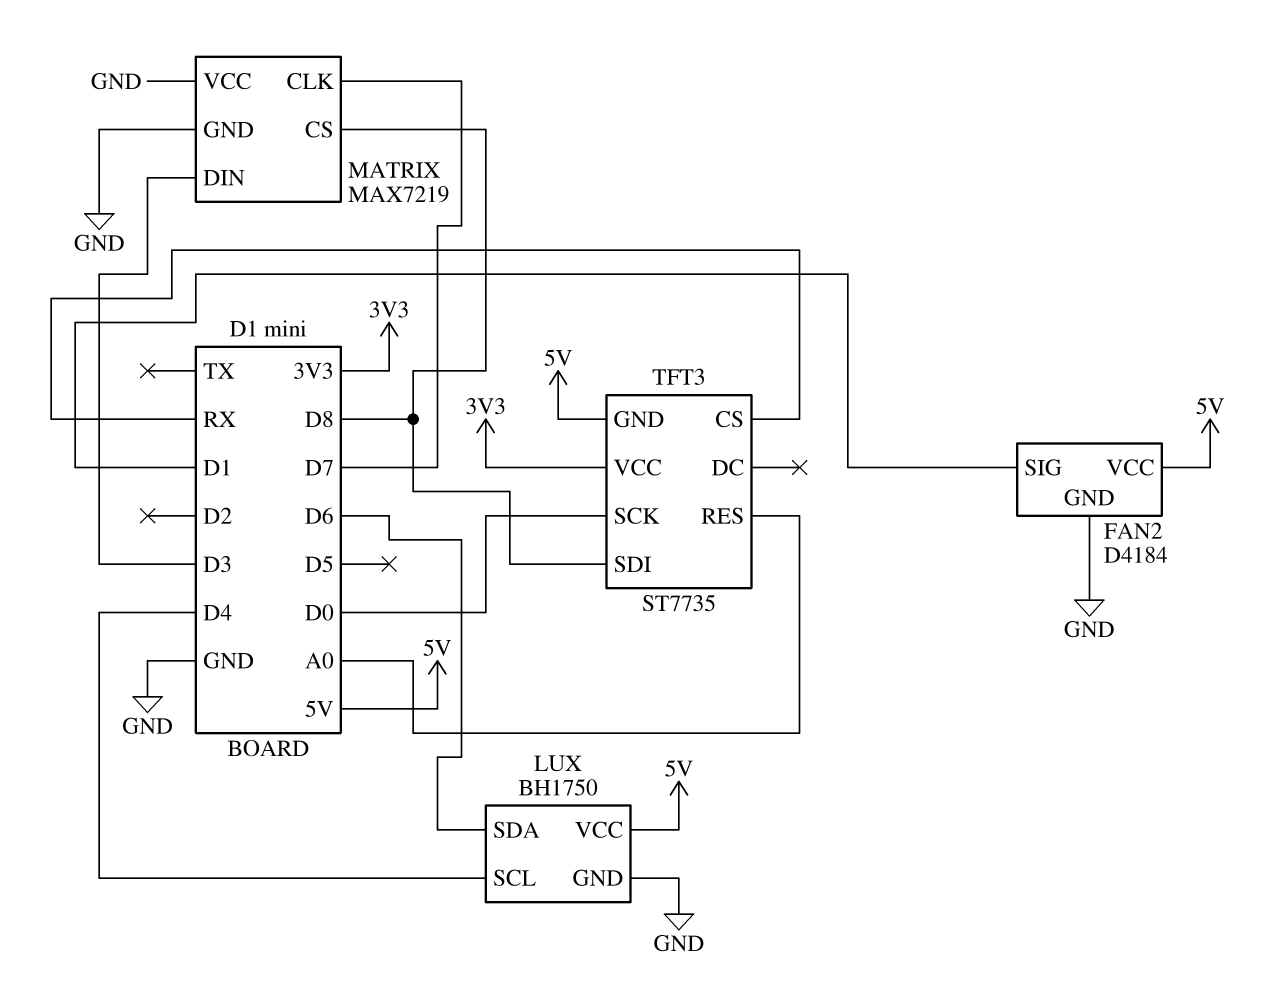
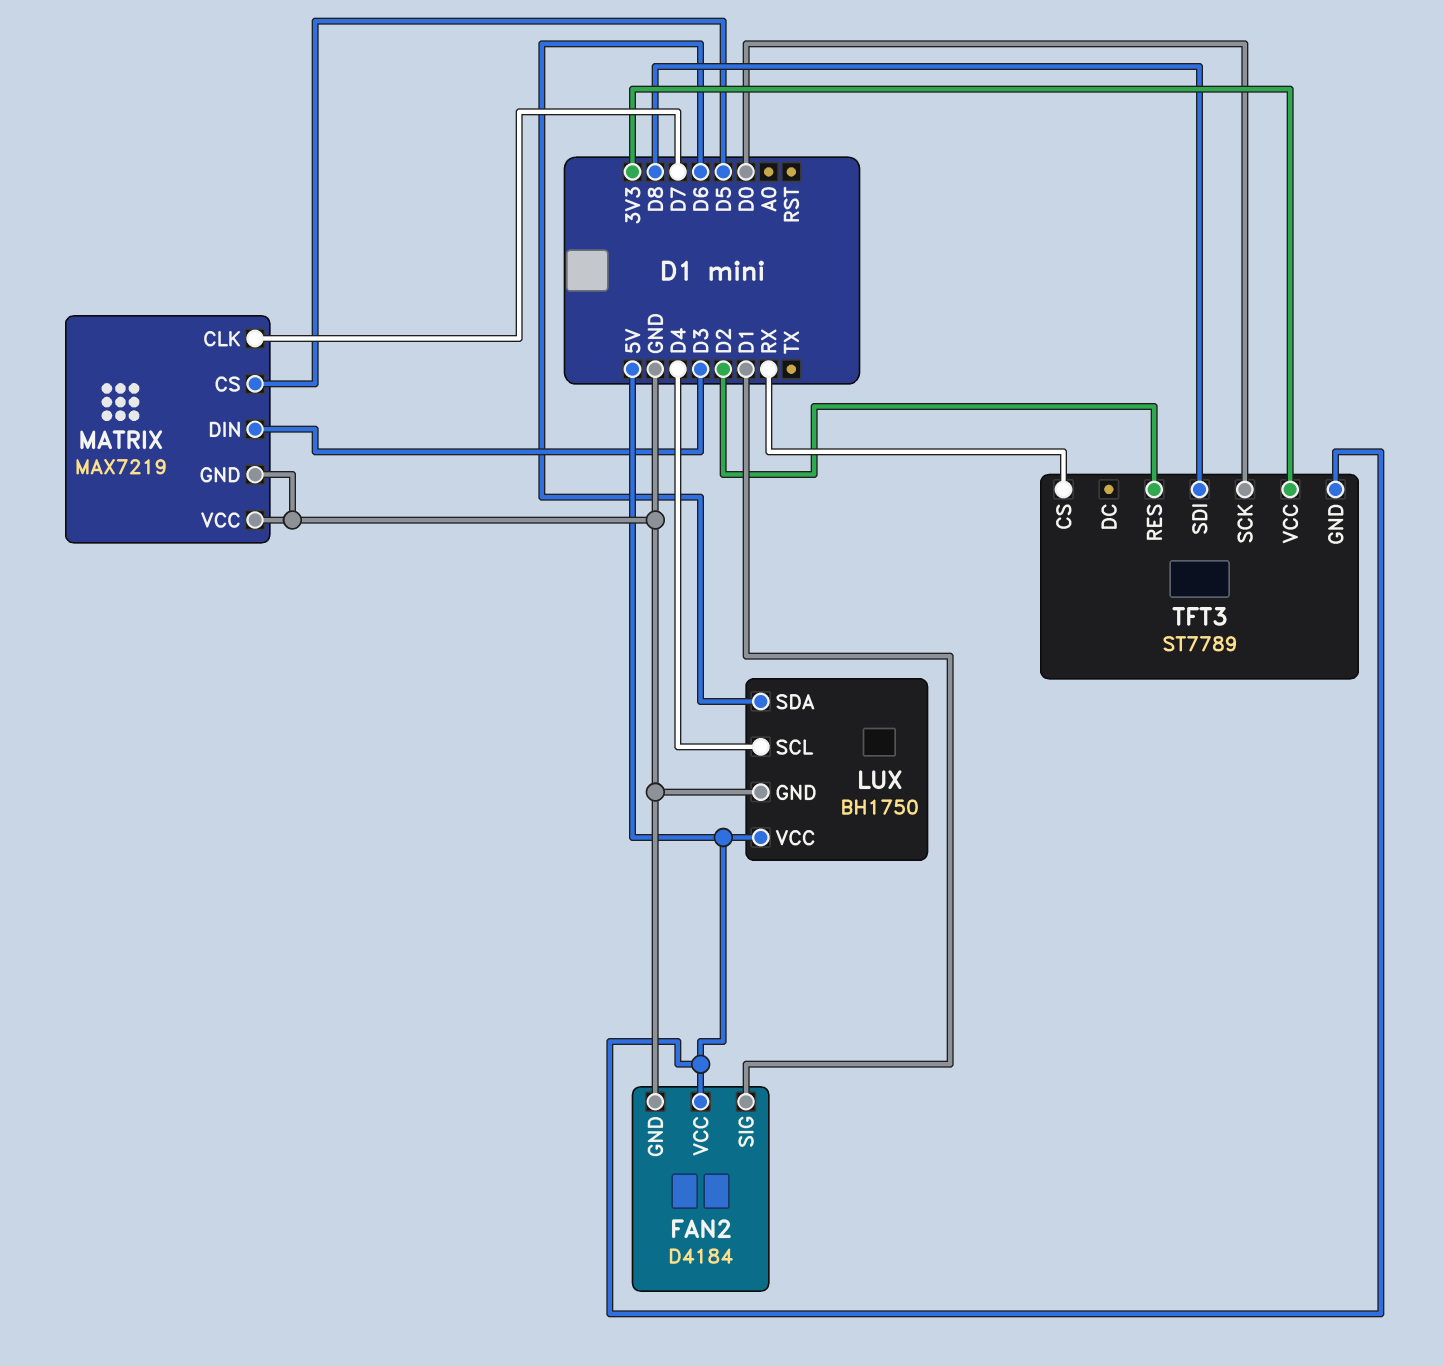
MATRIX pin CS: D8 -> D5
TFT3: ST7735 -> ST7789
TFT3 pin RES: A0 -> D2

